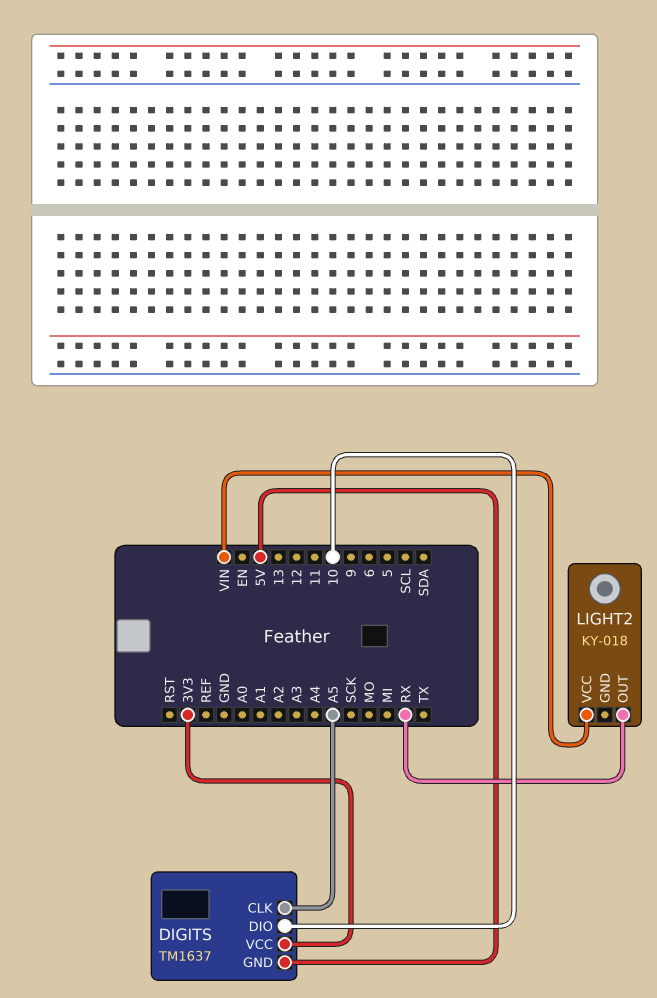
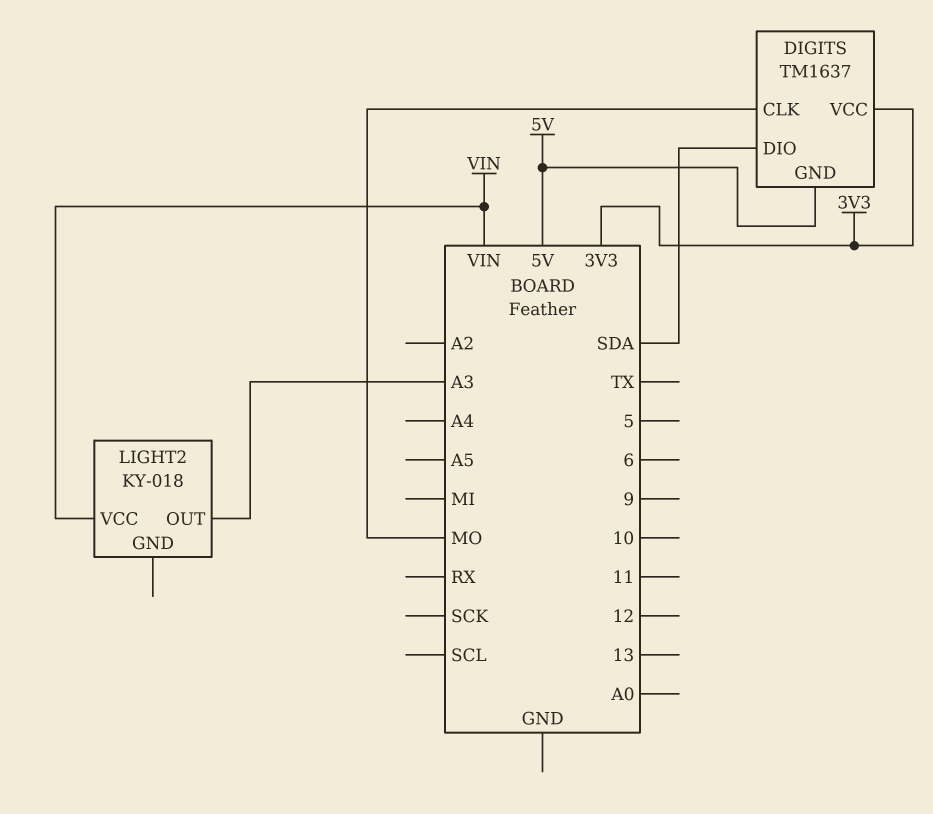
DIGITS pin CLK: A5 -> MO
DIGITS pin DIO: 10 -> SDA
LIGHT2 pin OUT: RX -> A3

